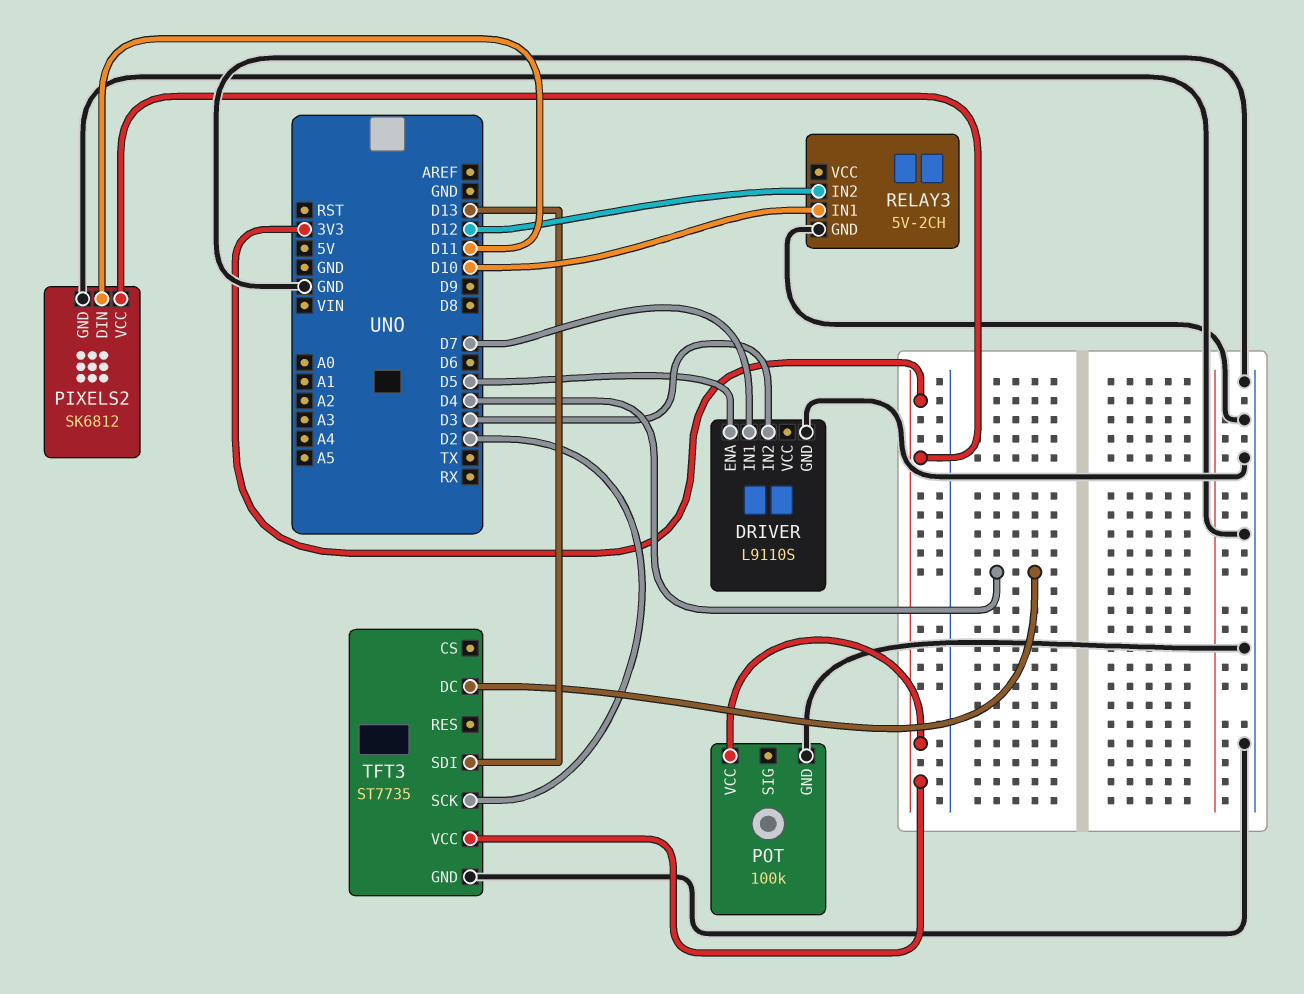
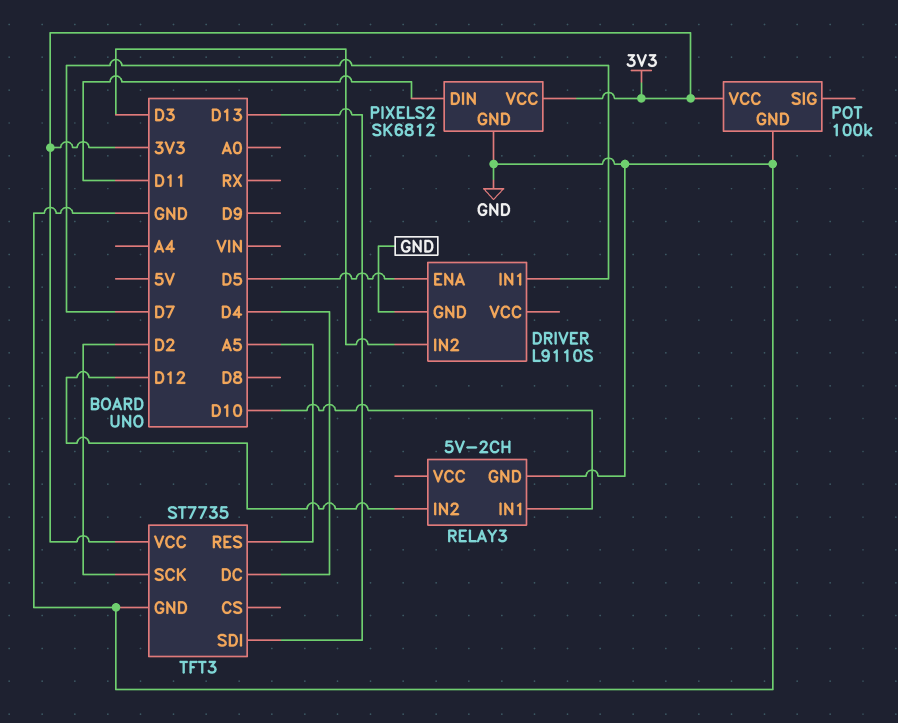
TFT3 pin RES: none -> A5

